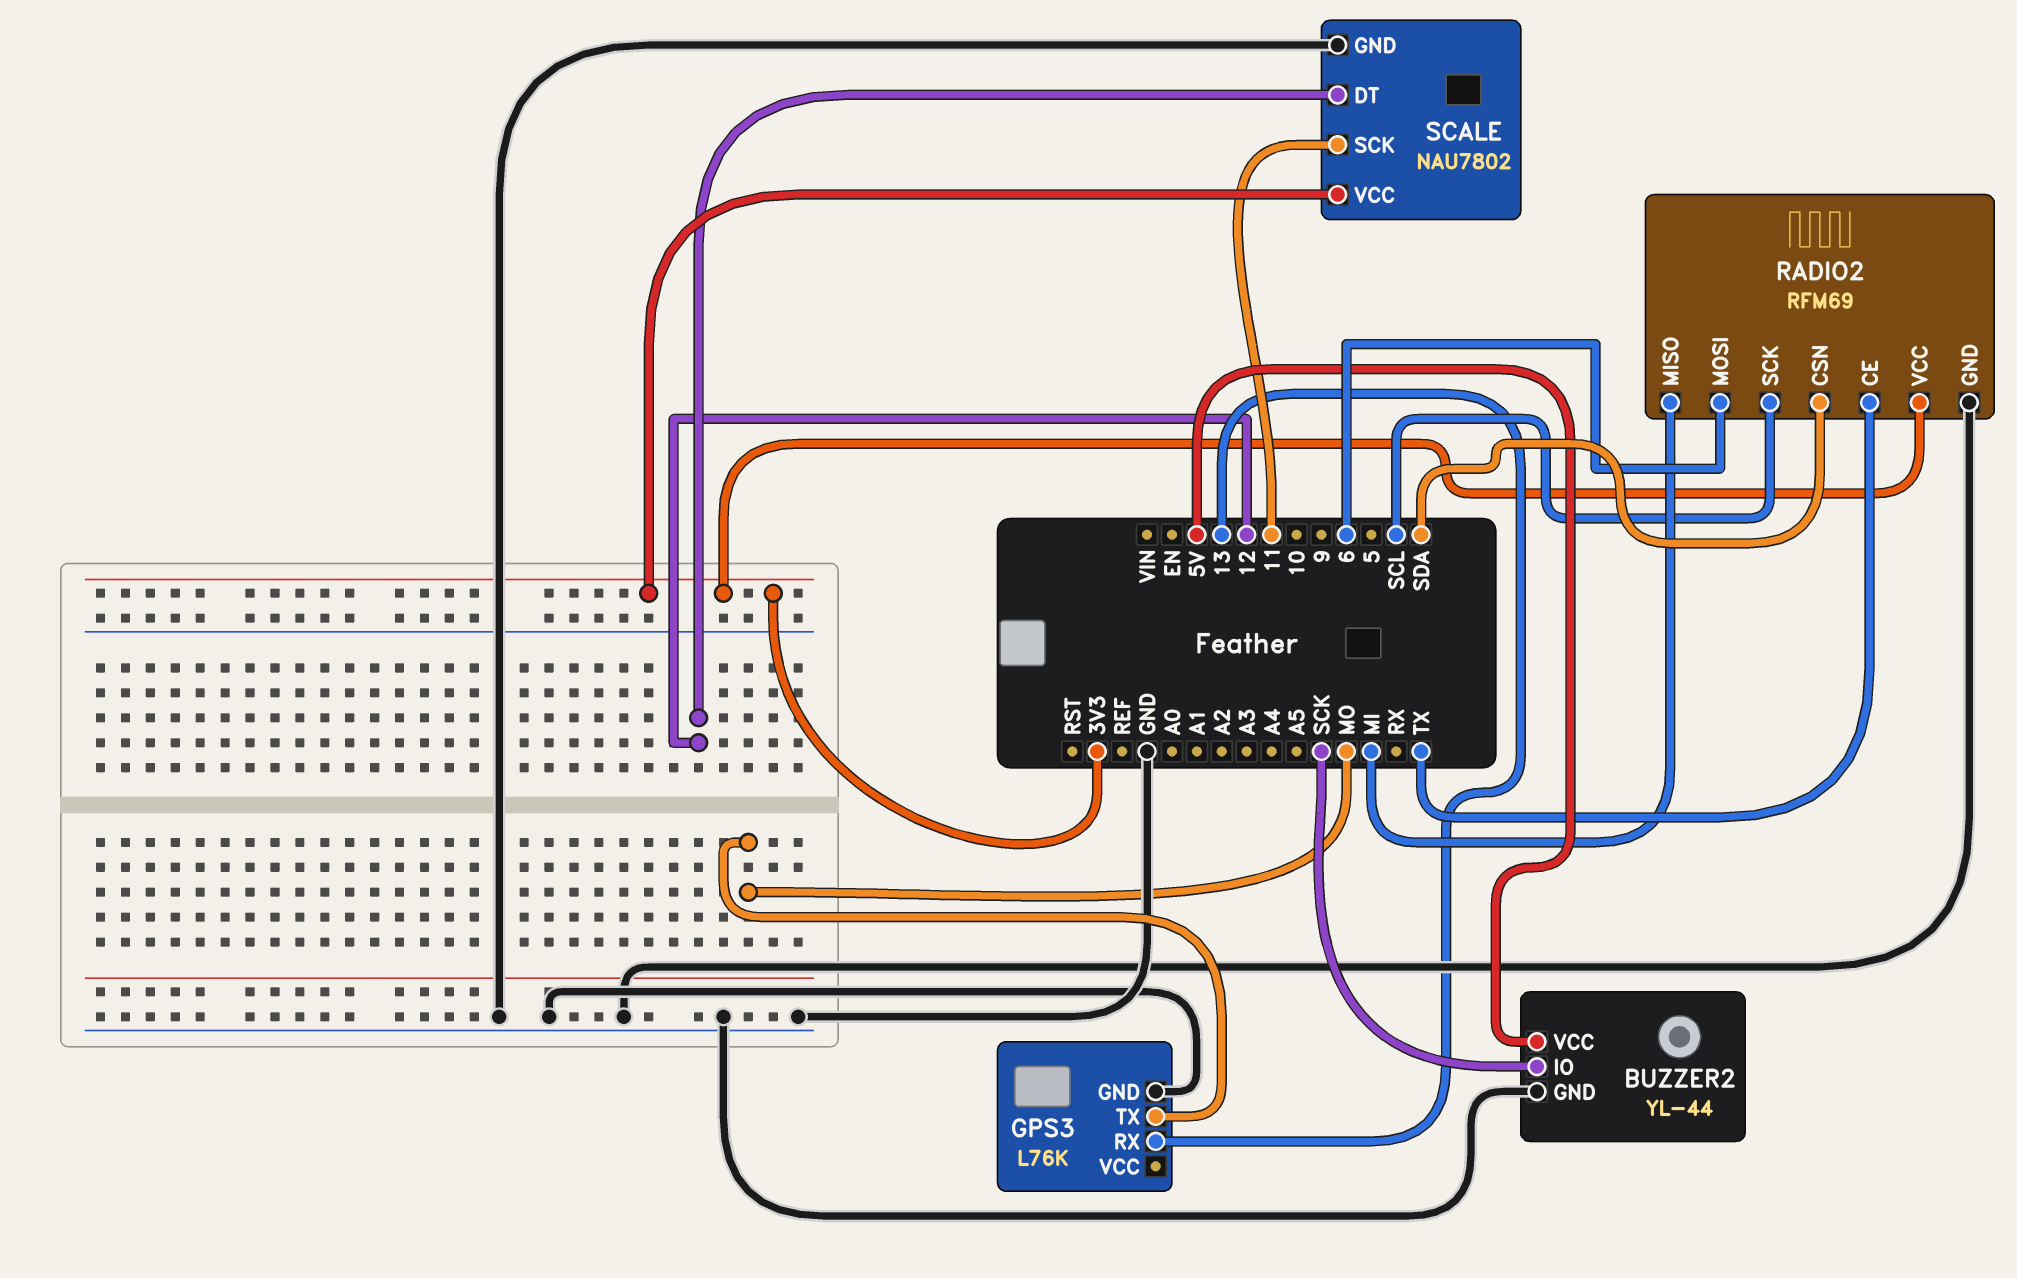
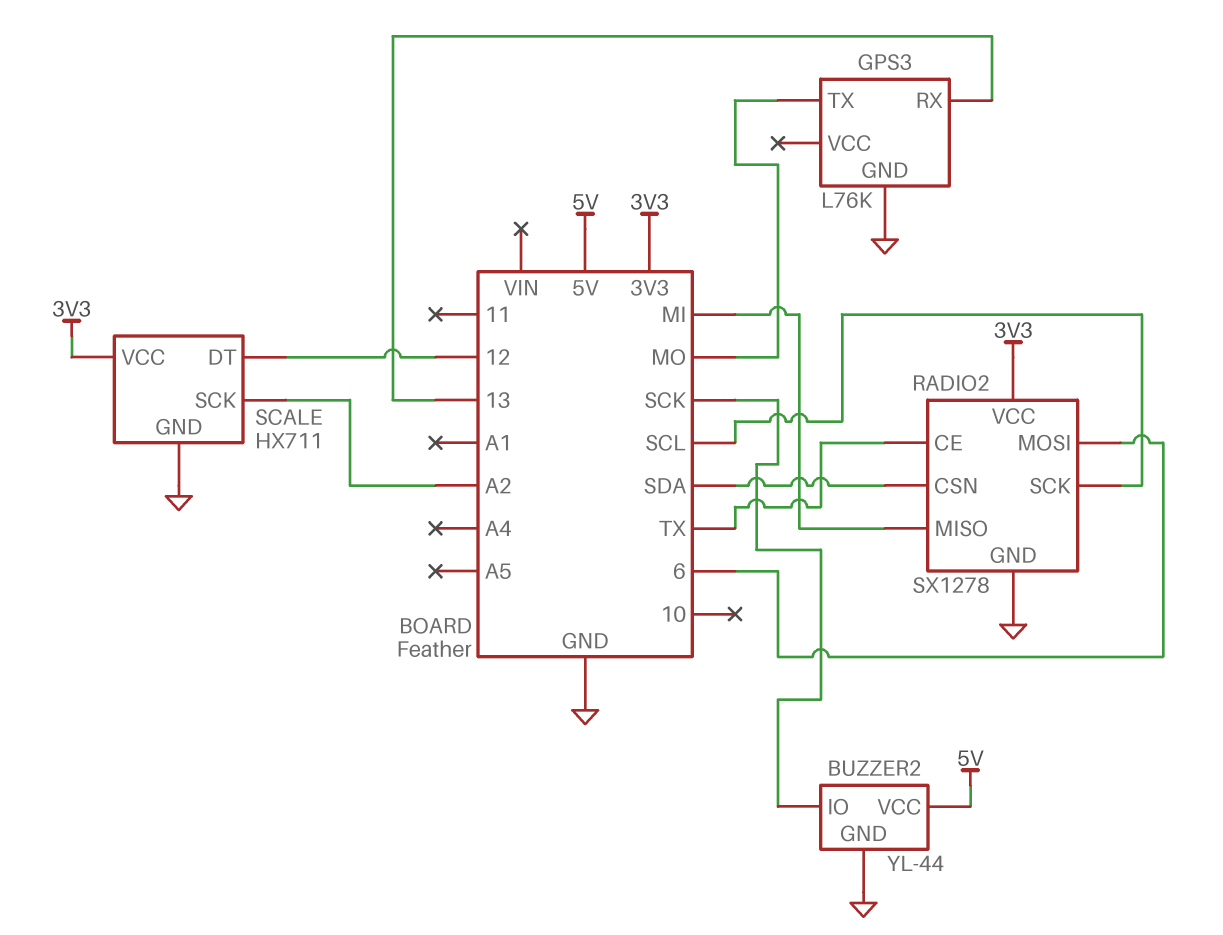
RADIO2: RFM69 -> SX1278
SCALE: NAU7802 -> HX711
SCALE pin SCK: 11 -> A2

